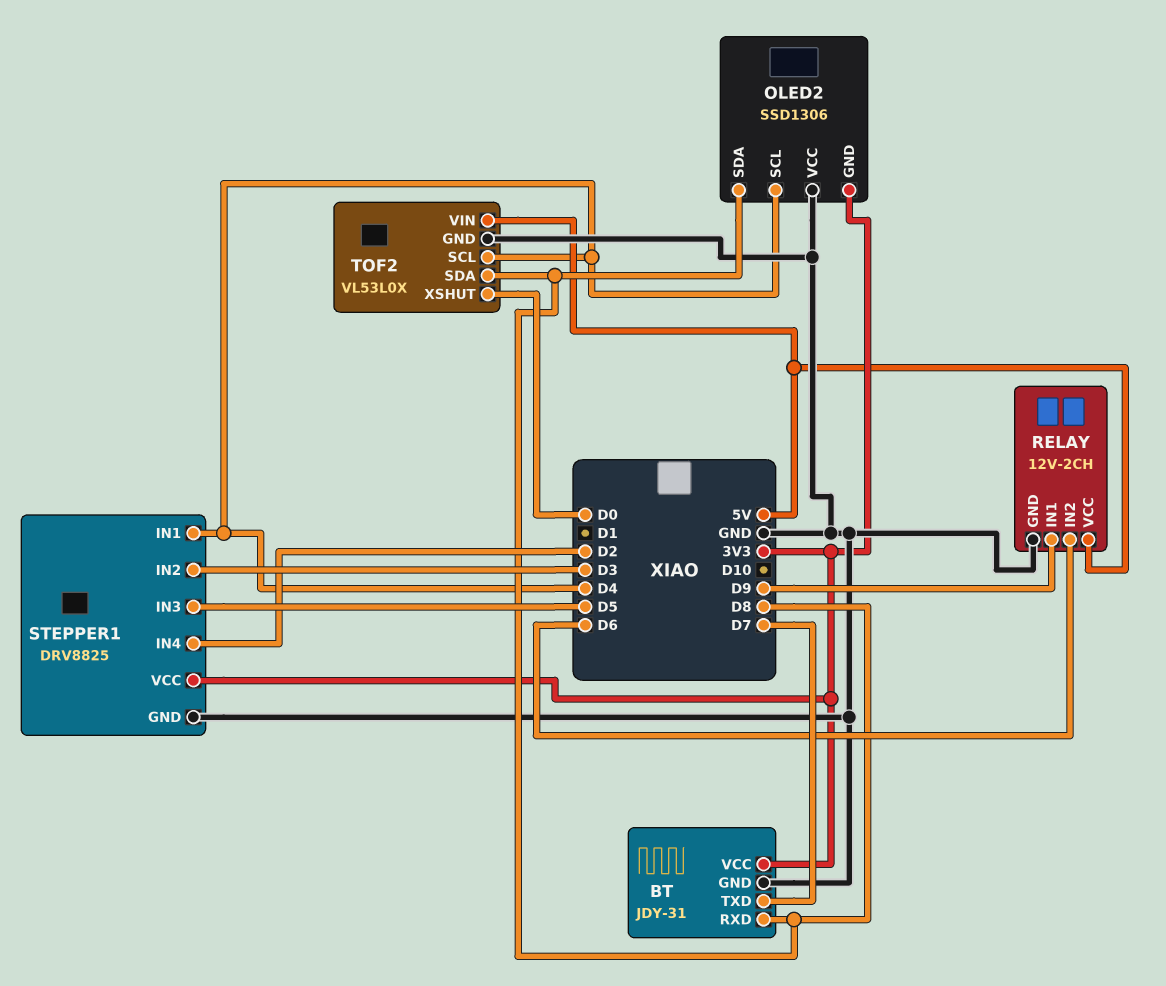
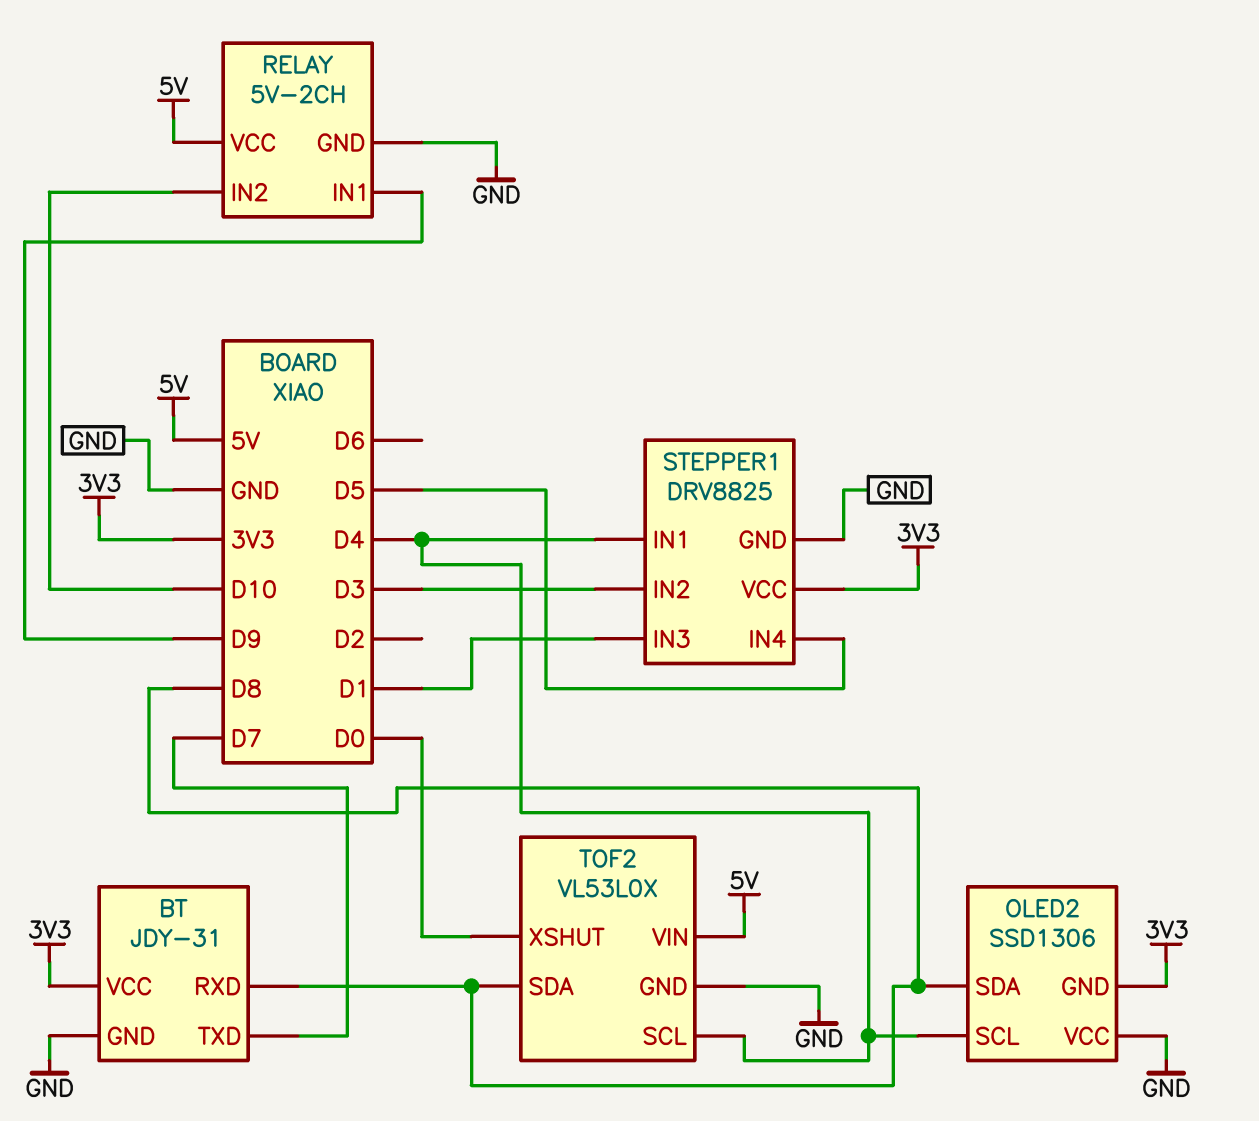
RELAY: 12V-2CH -> 5V-2CH
RELAY pin IN2: D6 -> D10
STEPPER1 pin IN3: D5 -> D1
STEPPER1 pin IN4: D2 -> D5

